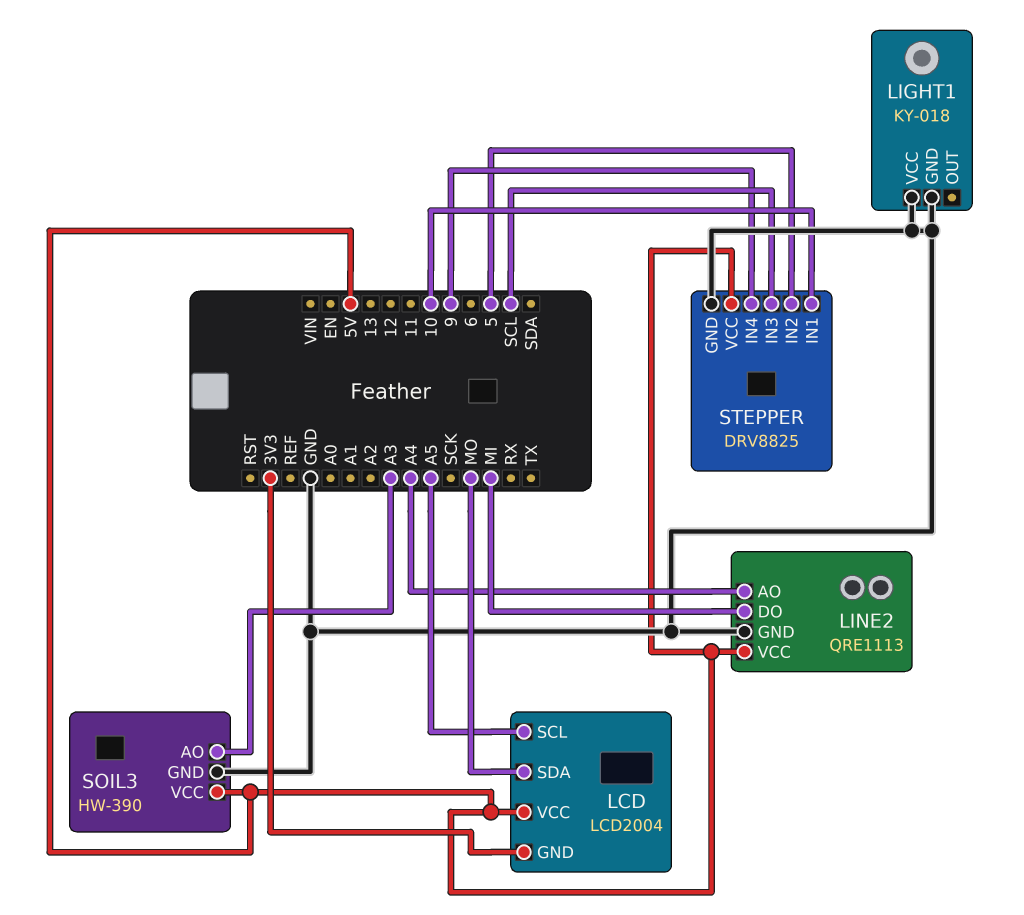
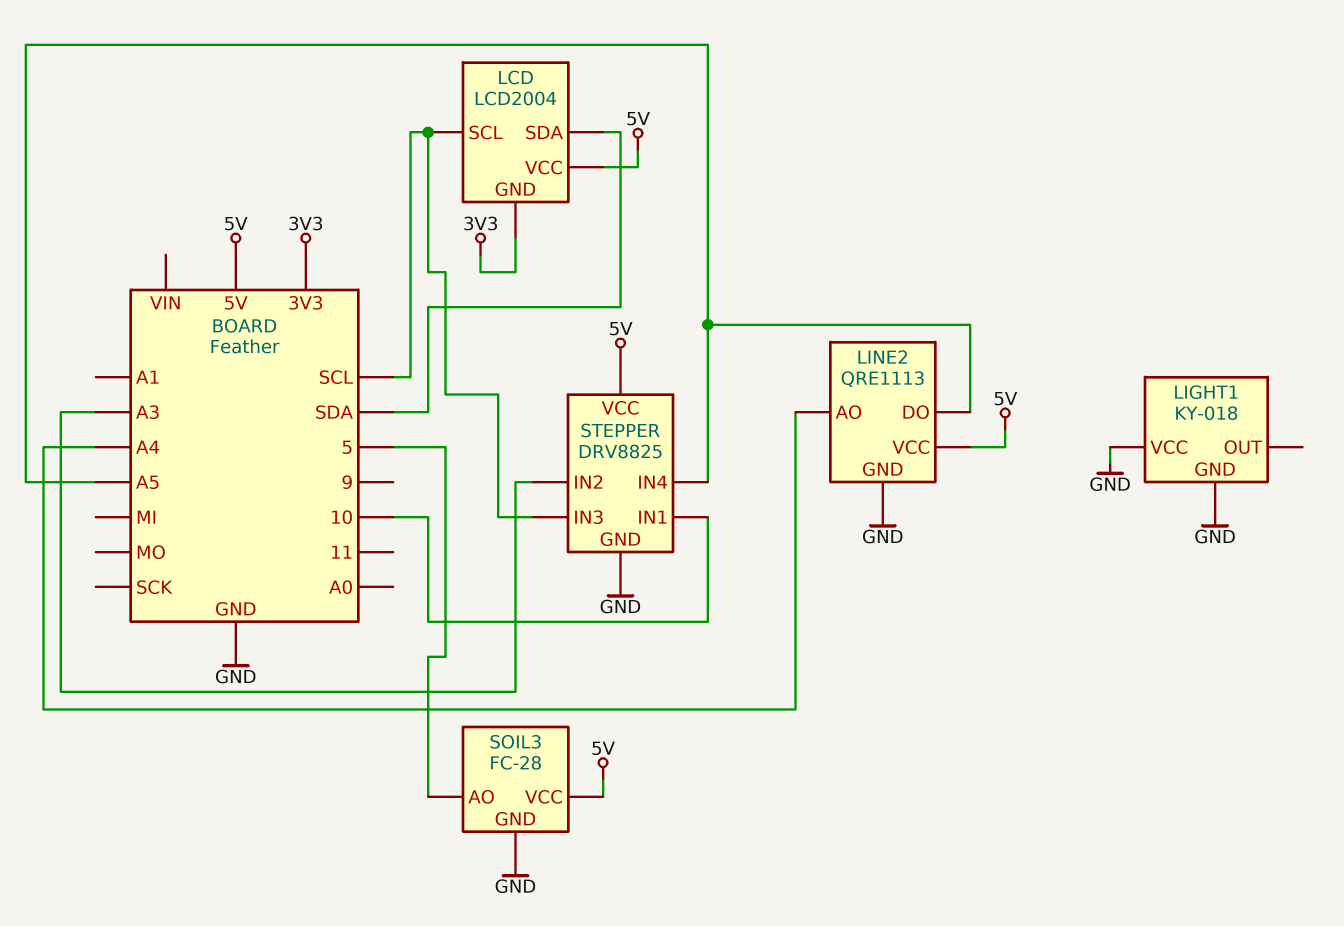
LCD pin SCL: A5 -> SCL
LCD pin SDA: MO -> SDA
LINE2 pin DO: MI -> A5
SOIL3: HW-390 -> FC-28
SOIL3 pin AO: A3 -> 5
STEPPER pin IN2: 5 -> A3
STEPPER pin IN4: 9 -> A5

